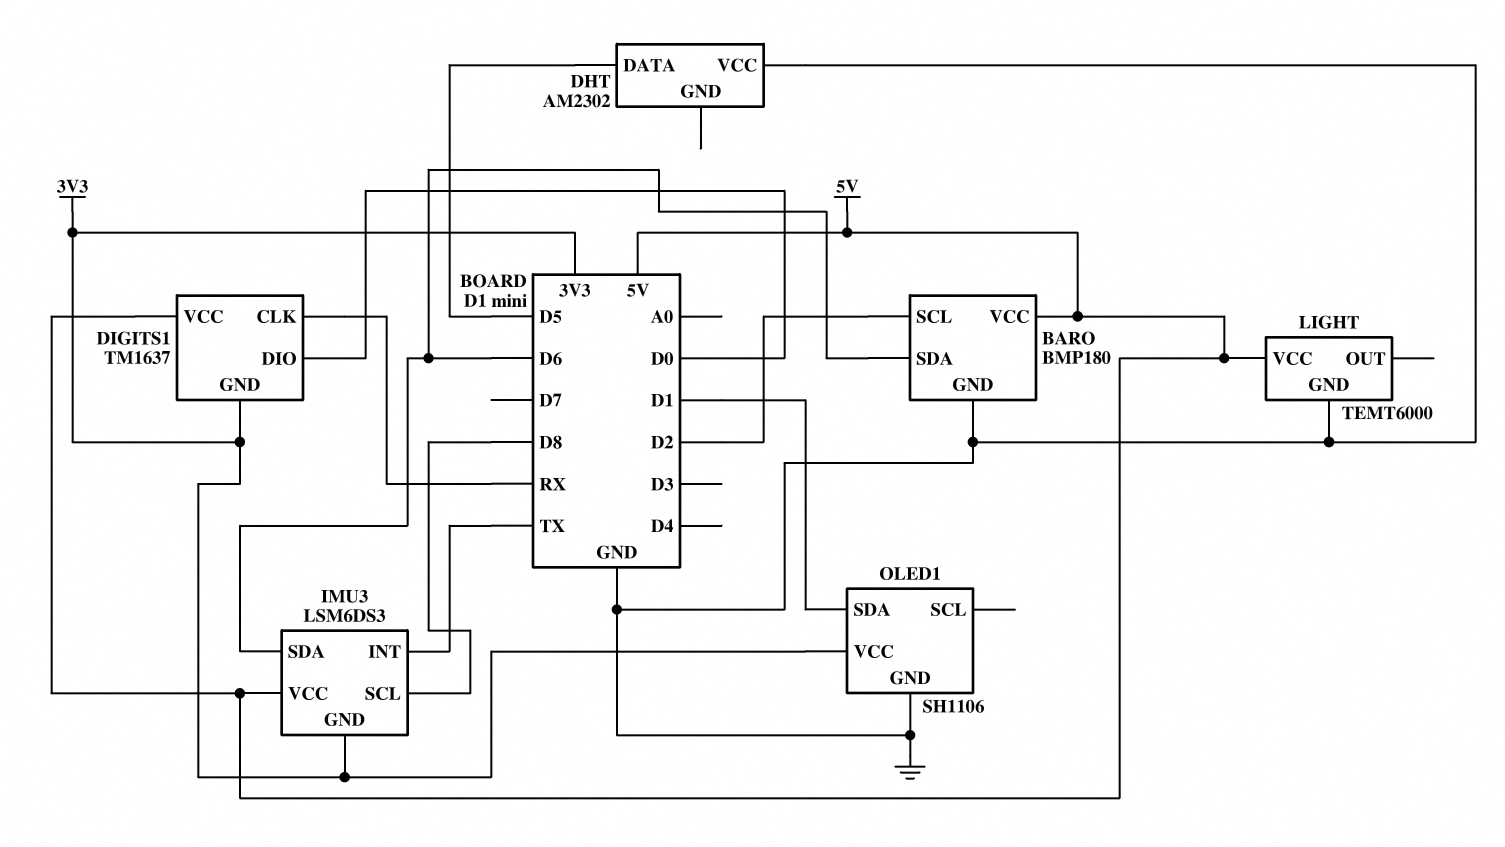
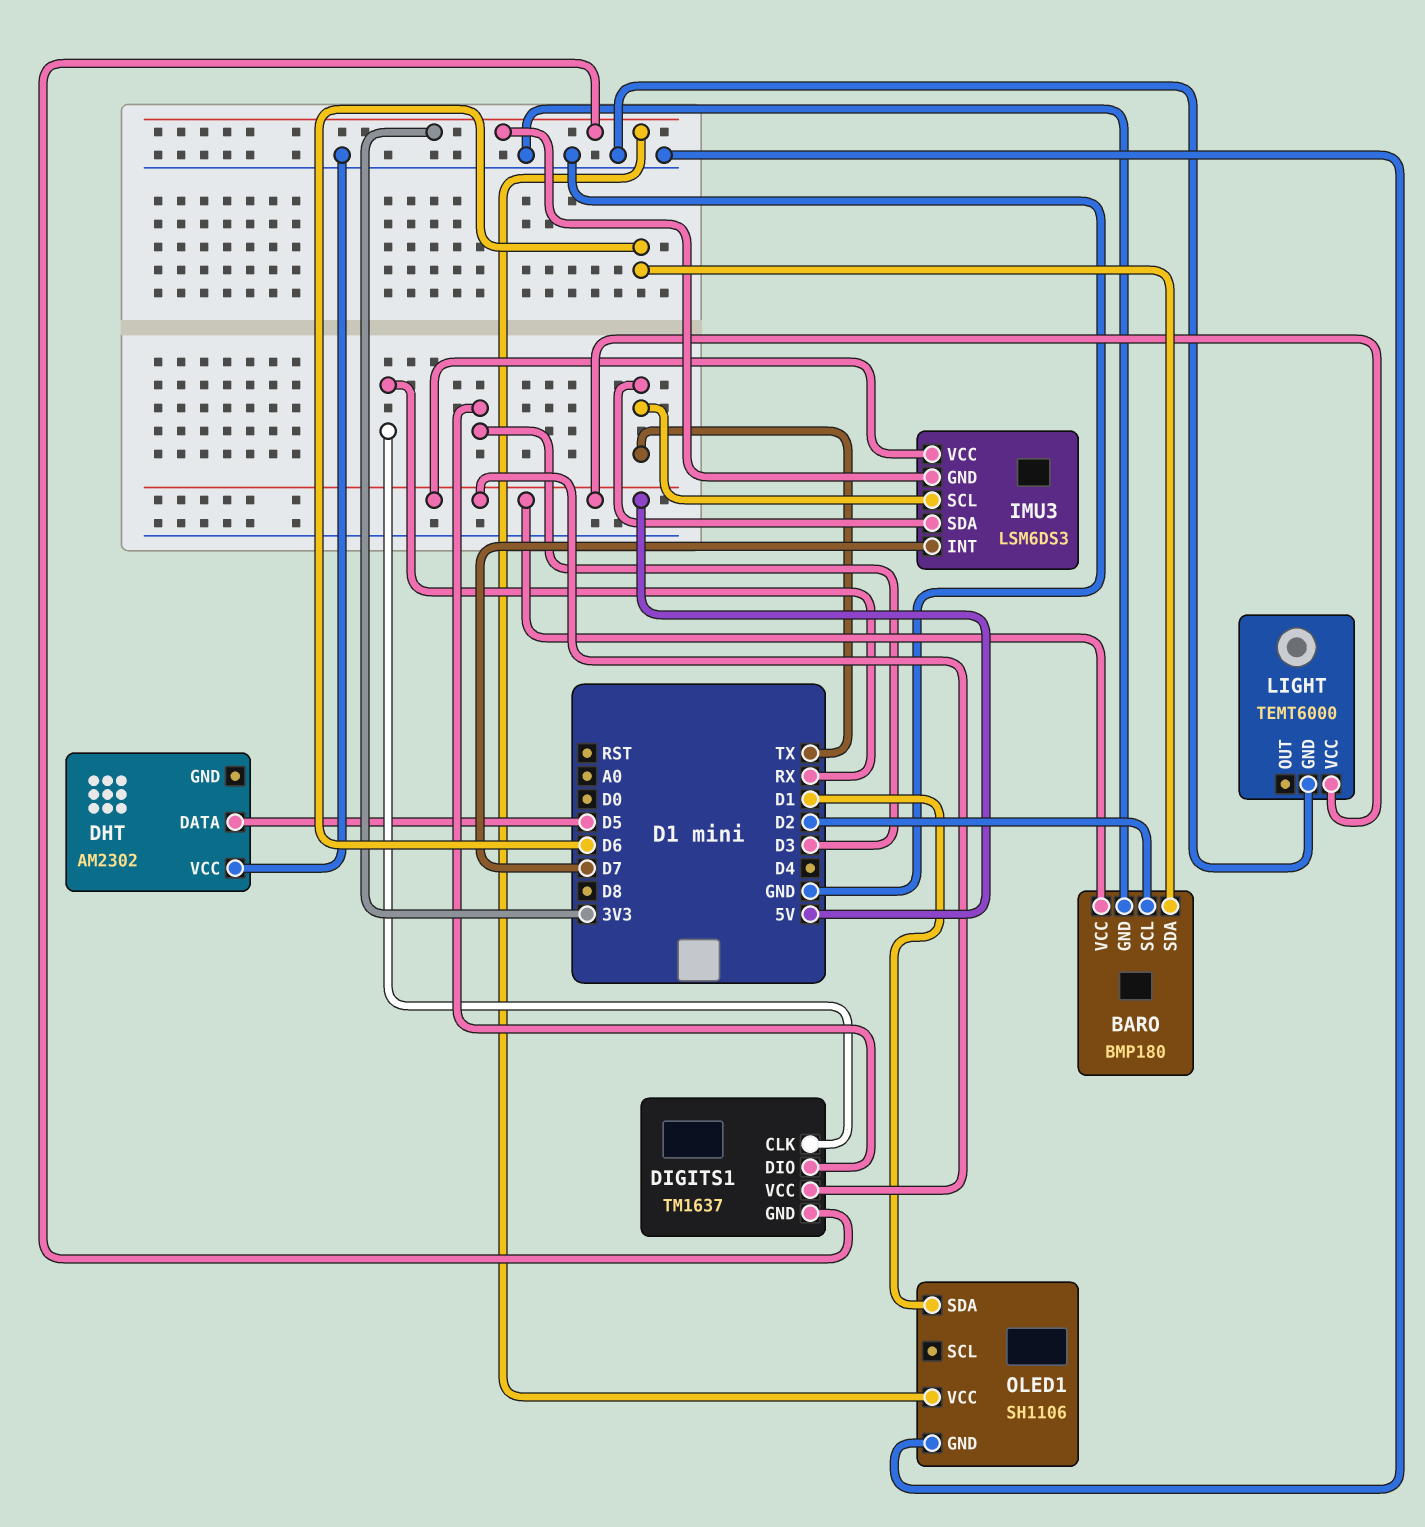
DIGITS1 pin DIO: D0 -> D3
IMU3 pin INT: TX -> D7
IMU3 pin SCL: D8 -> TX
IMU3 pin SDA: D6 -> TX

